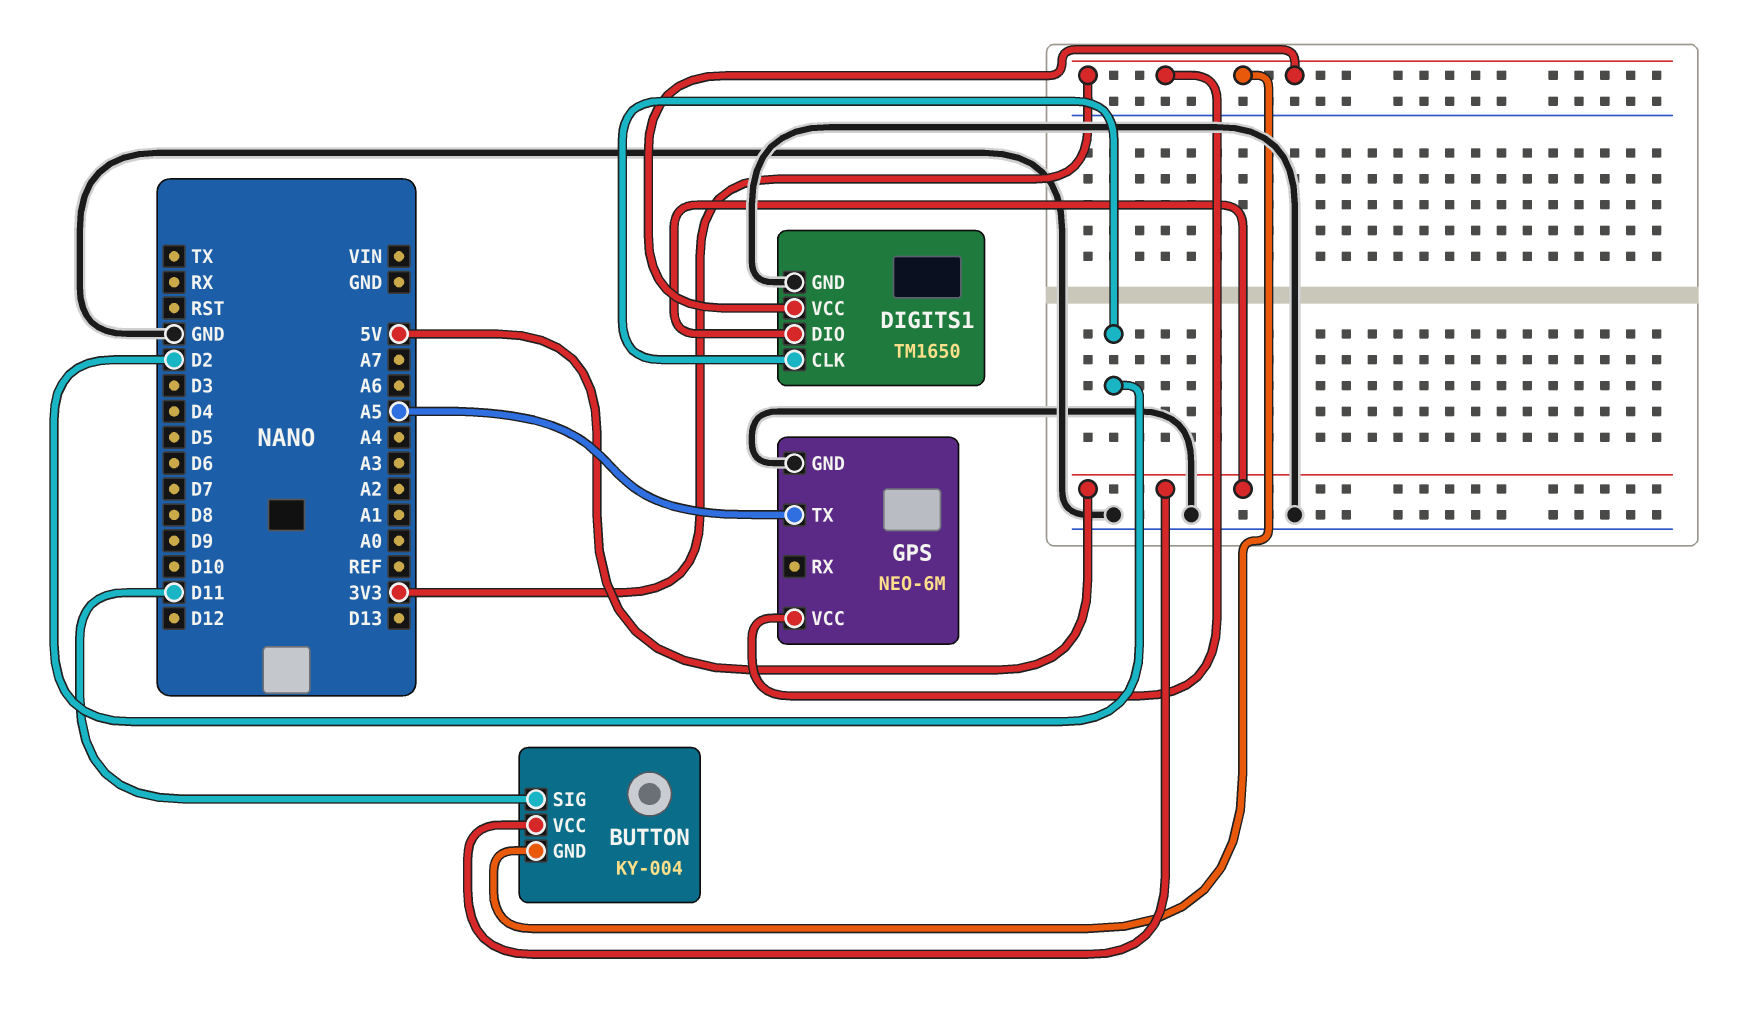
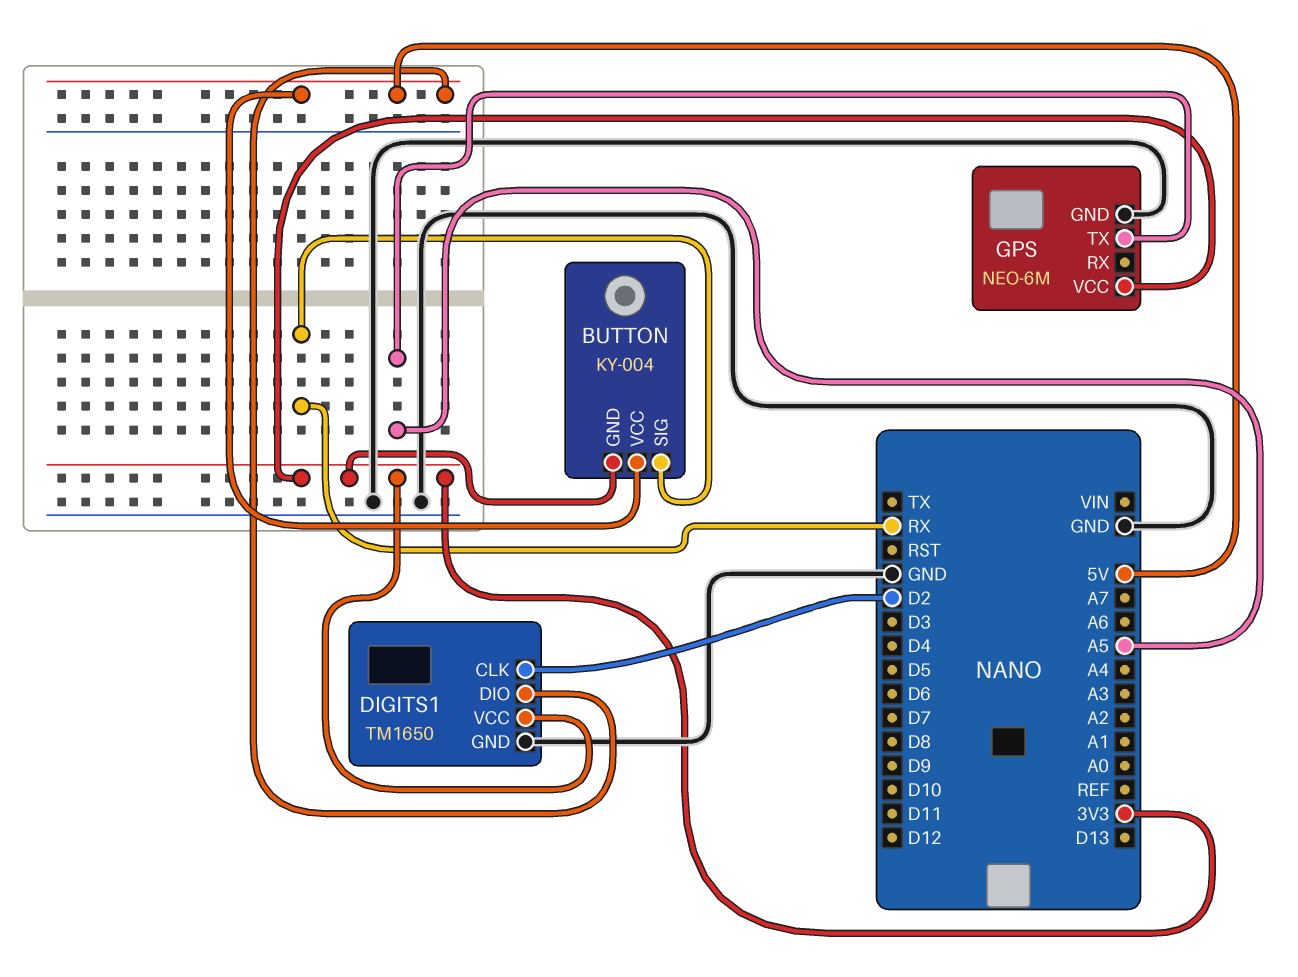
BUTTON pin SIG: D11 -> RX

